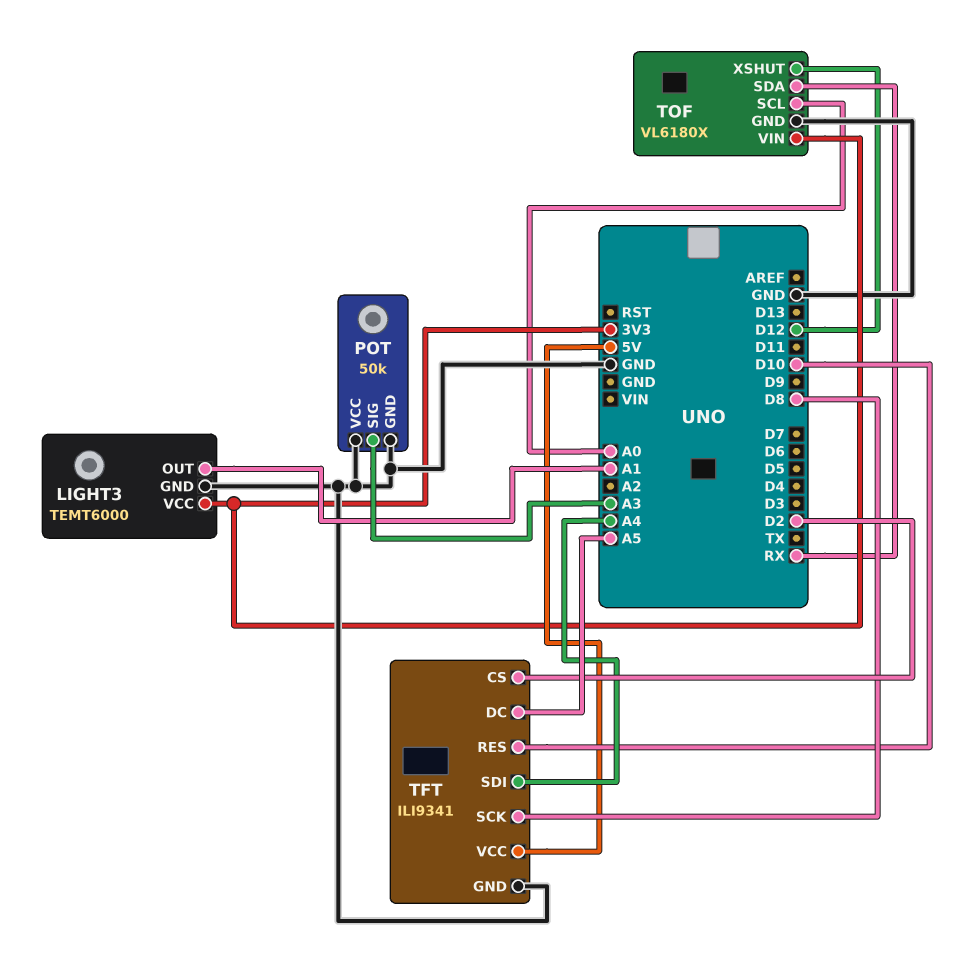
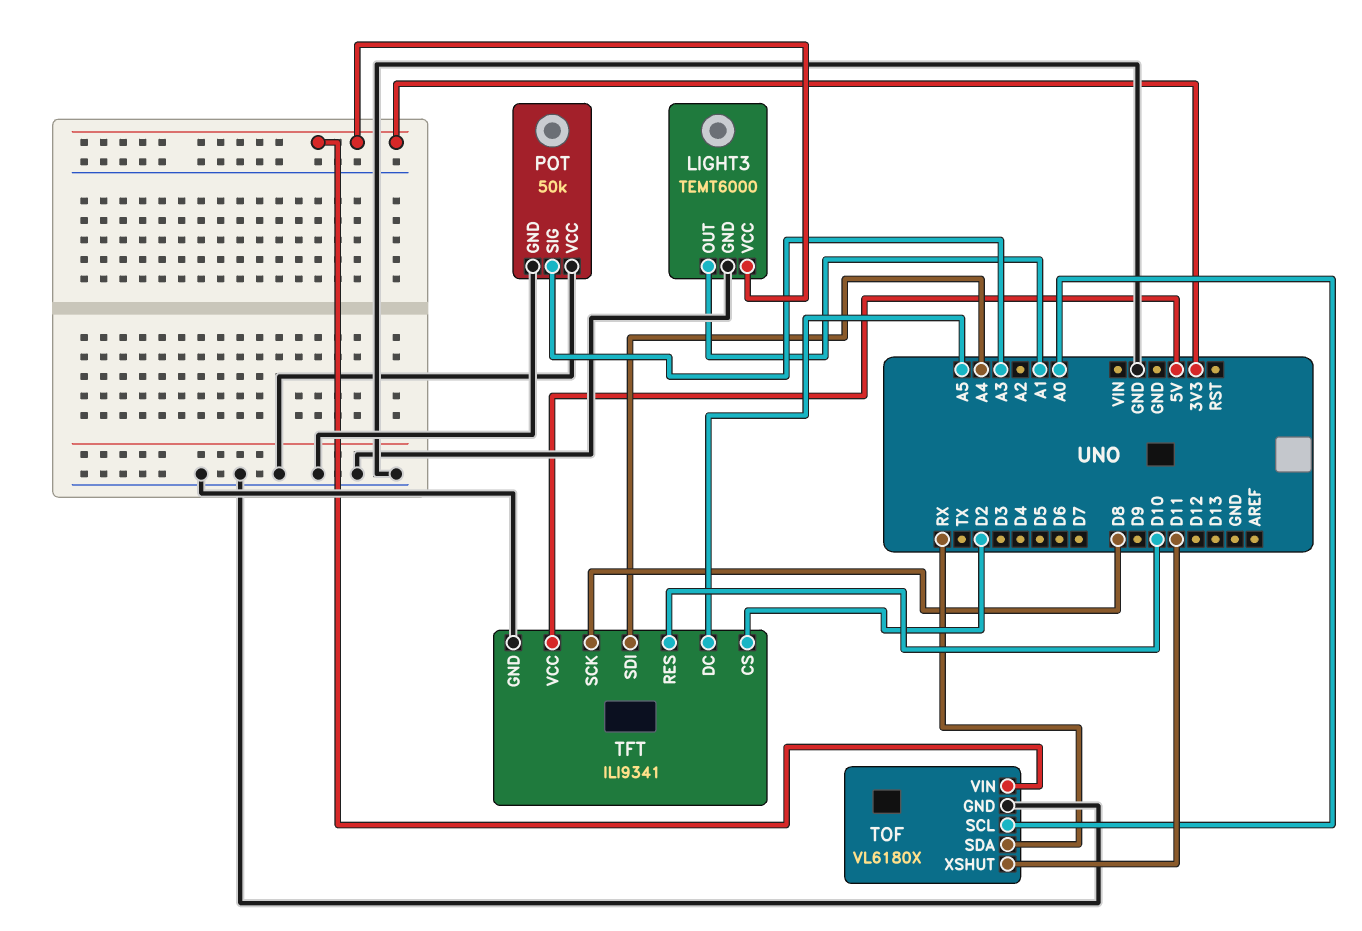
TOF pin XSHUT: D12 -> D11

